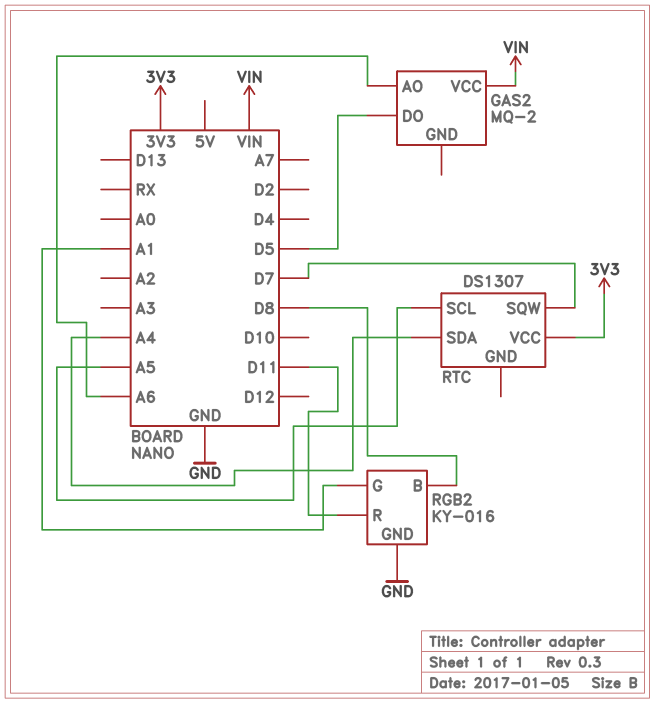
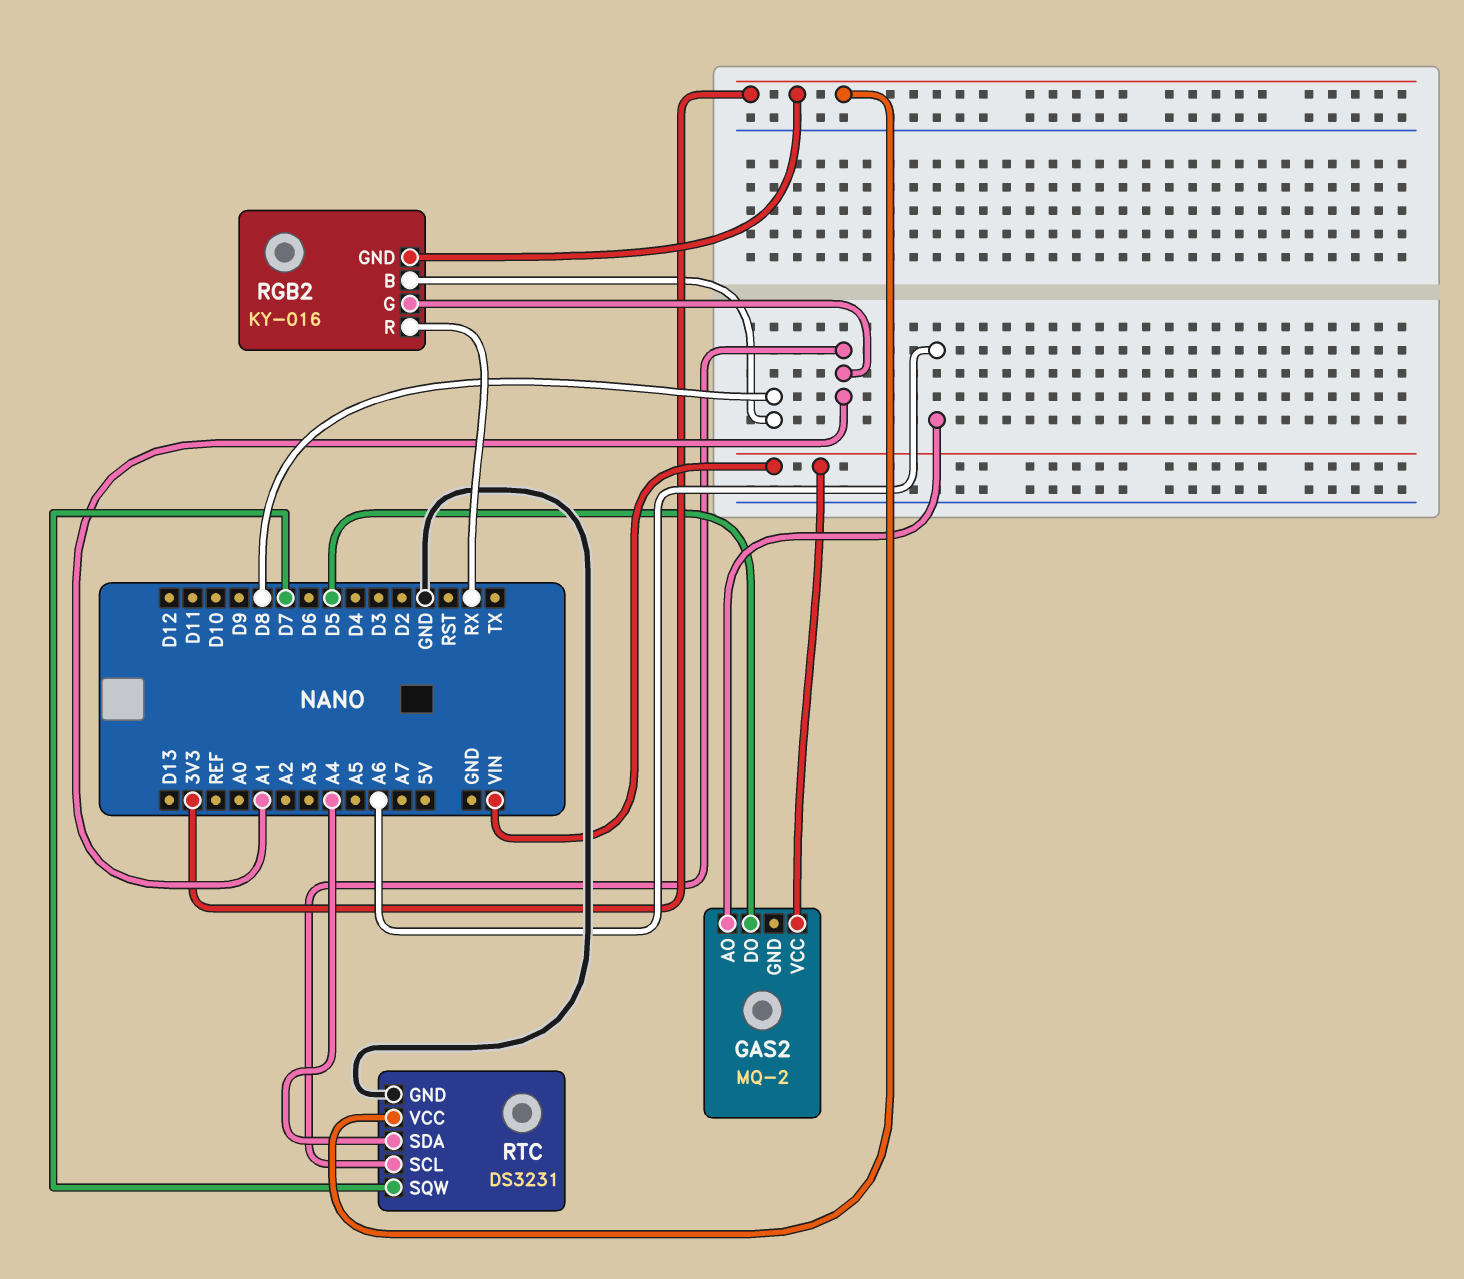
RGB2 pin GND: GND -> 3V3
RGB2 pin R: D11 -> RX
RTC: DS1307 -> DS3231
RTC pin GND: none -> GND
RTC pin SCL: A5 -> A1

